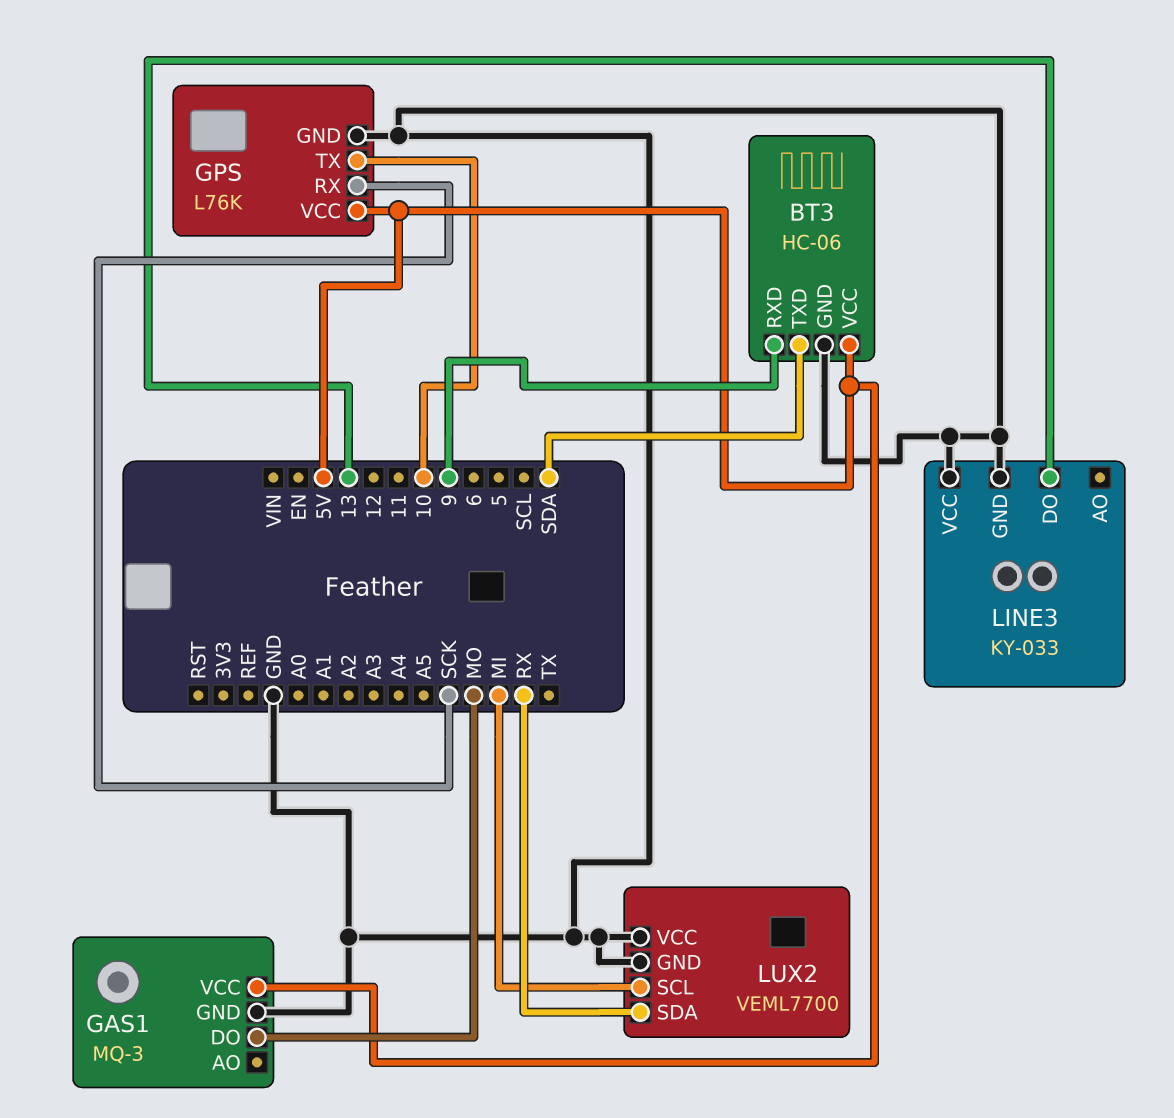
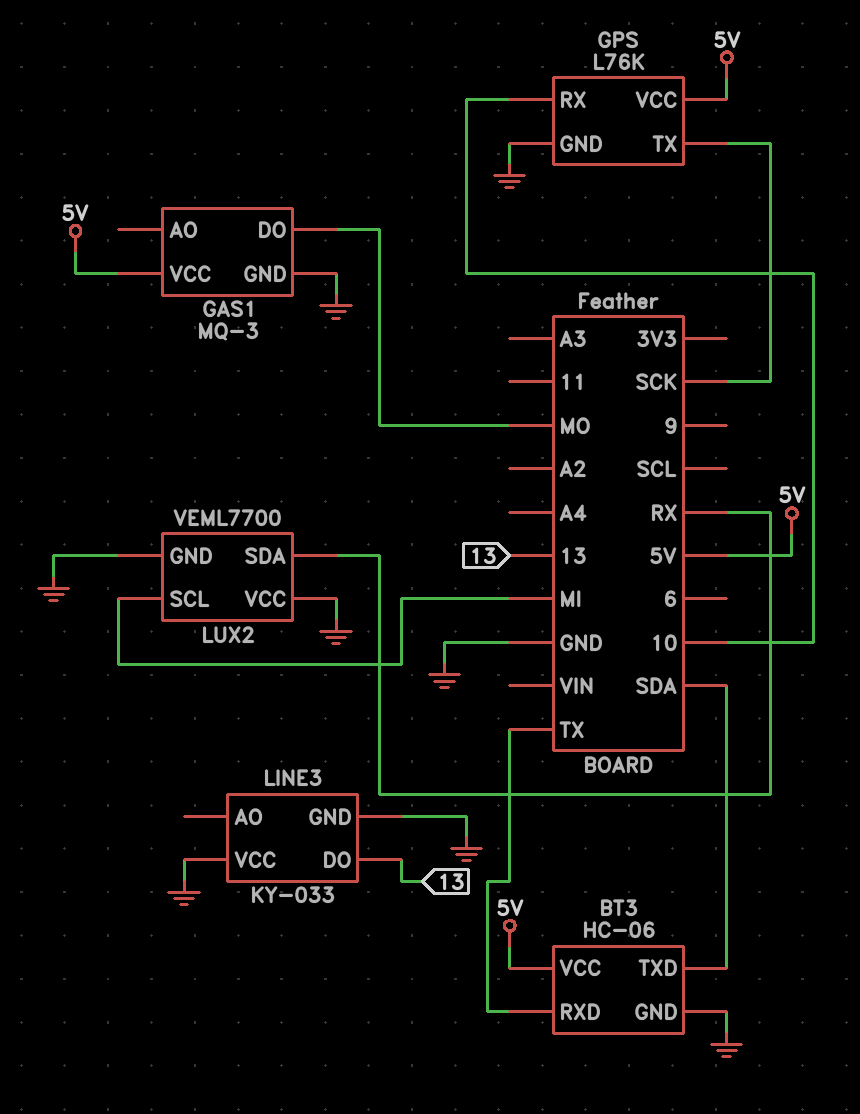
BT3 pin RXD: 9 -> TX
GPS pin RX: SCK -> 10
GPS pin TX: 10 -> SCK

